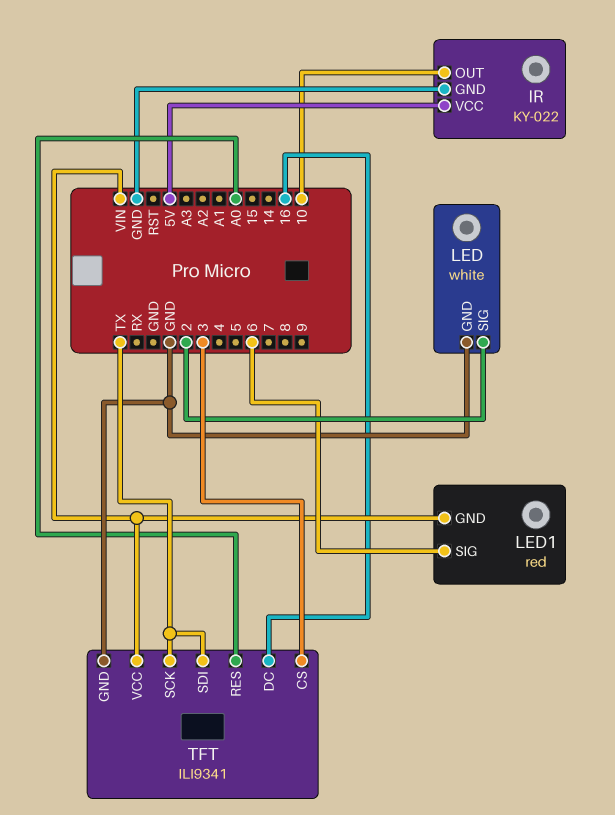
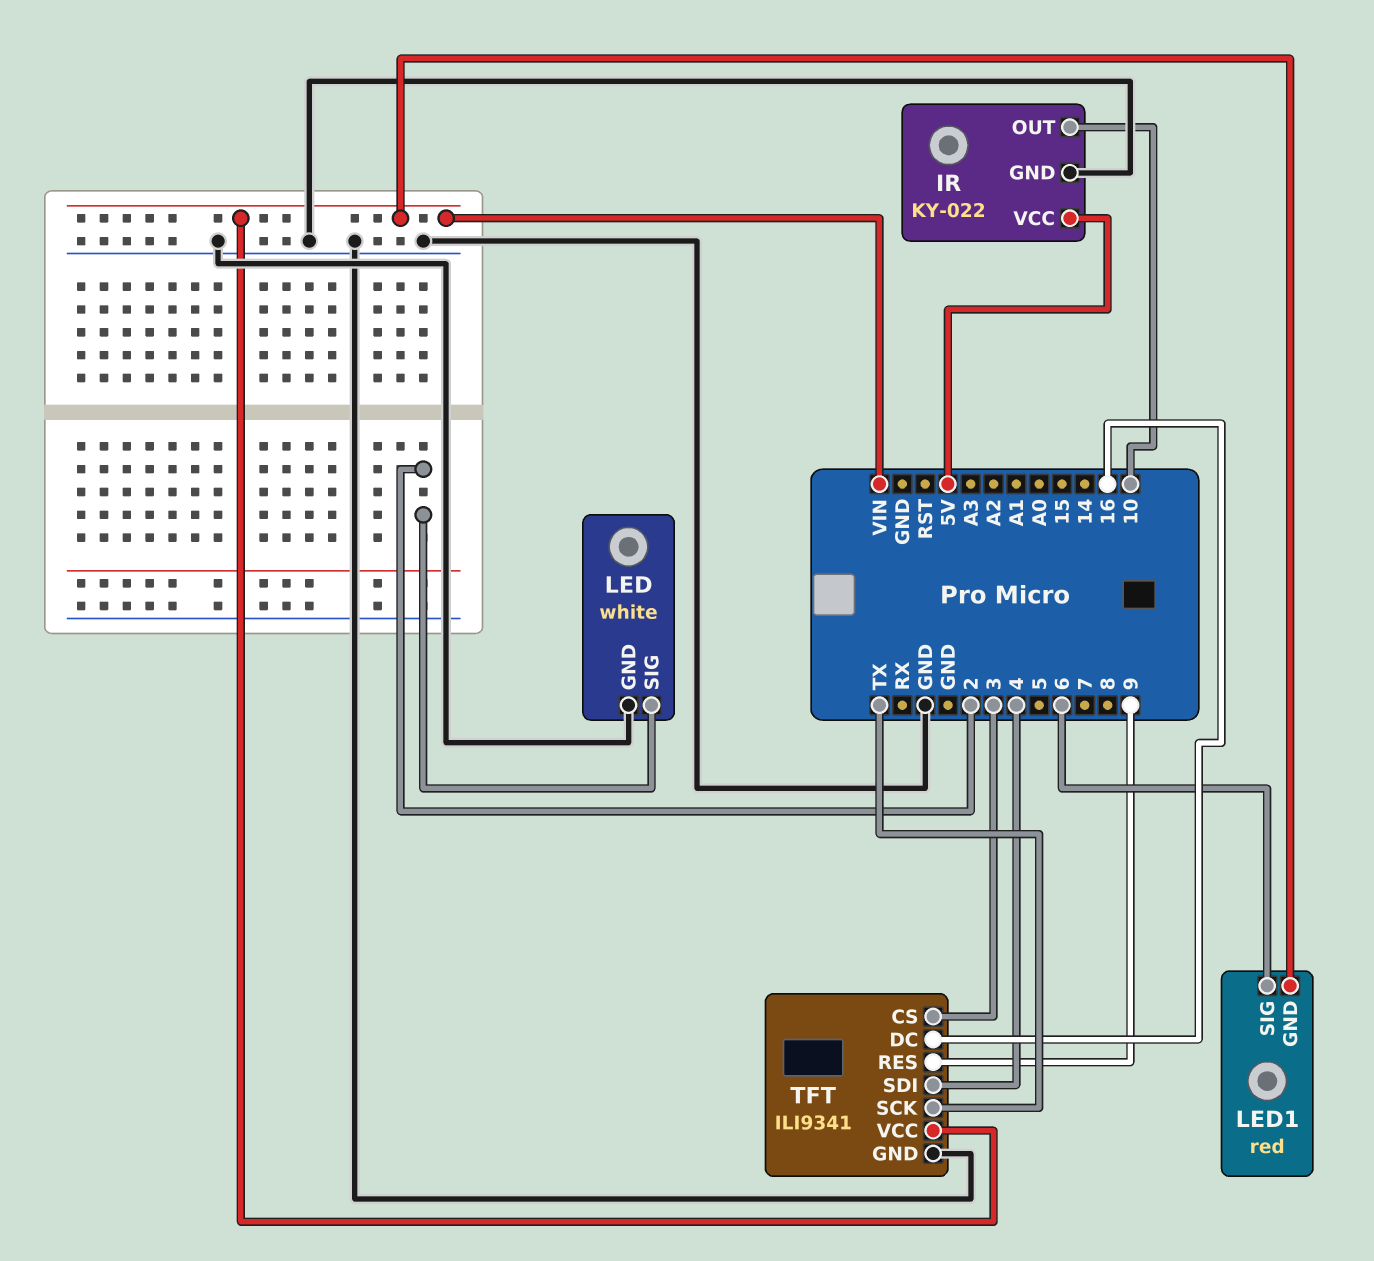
TFT pin RES: A0 -> 9
TFT pin SDI: TX -> 4

